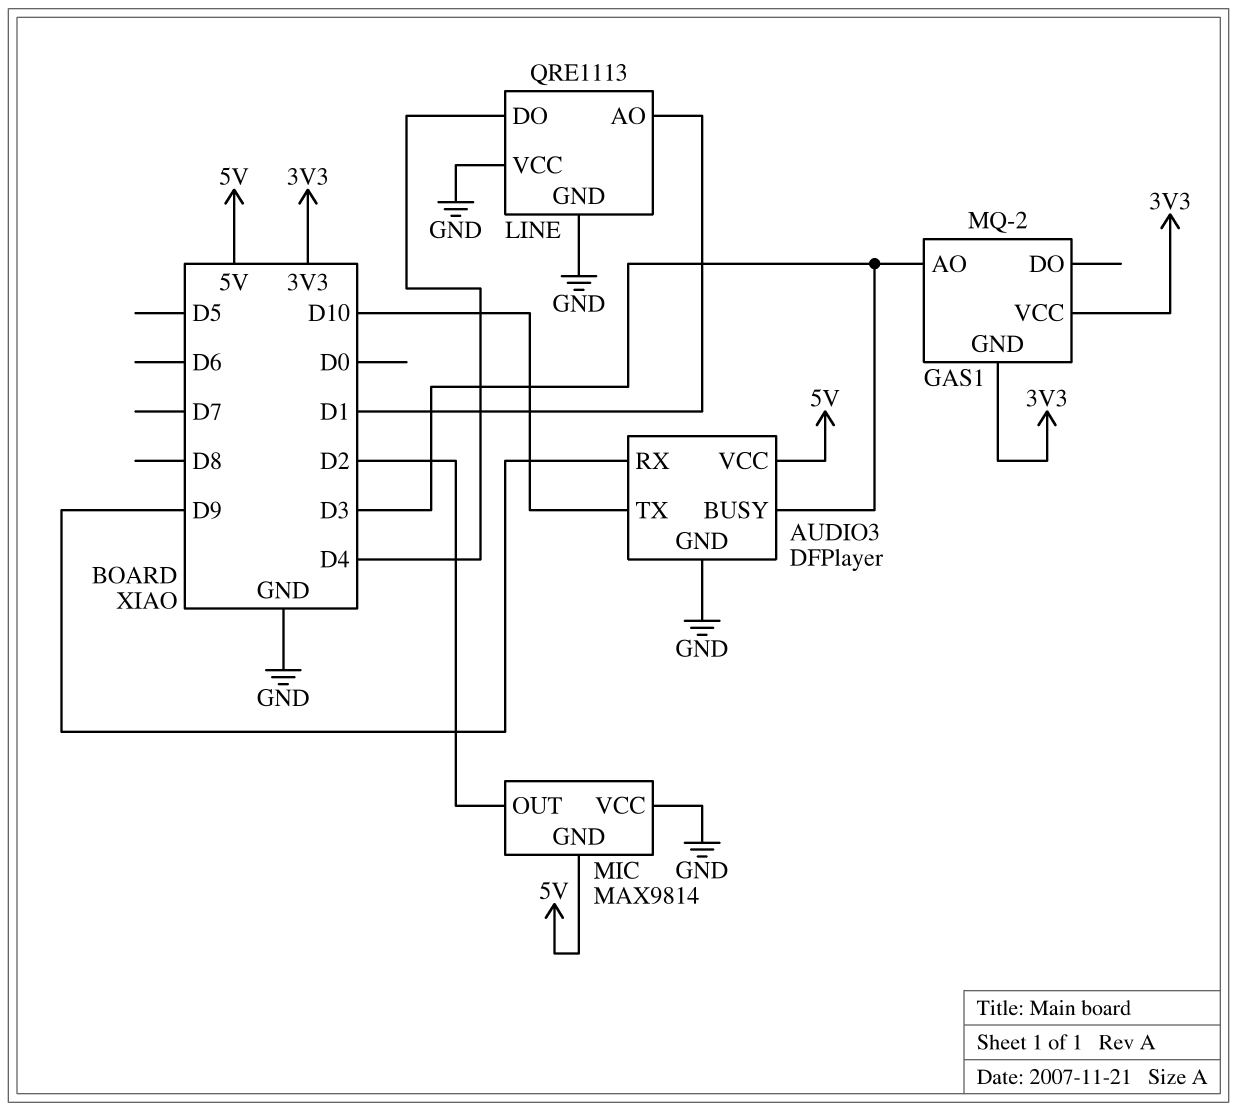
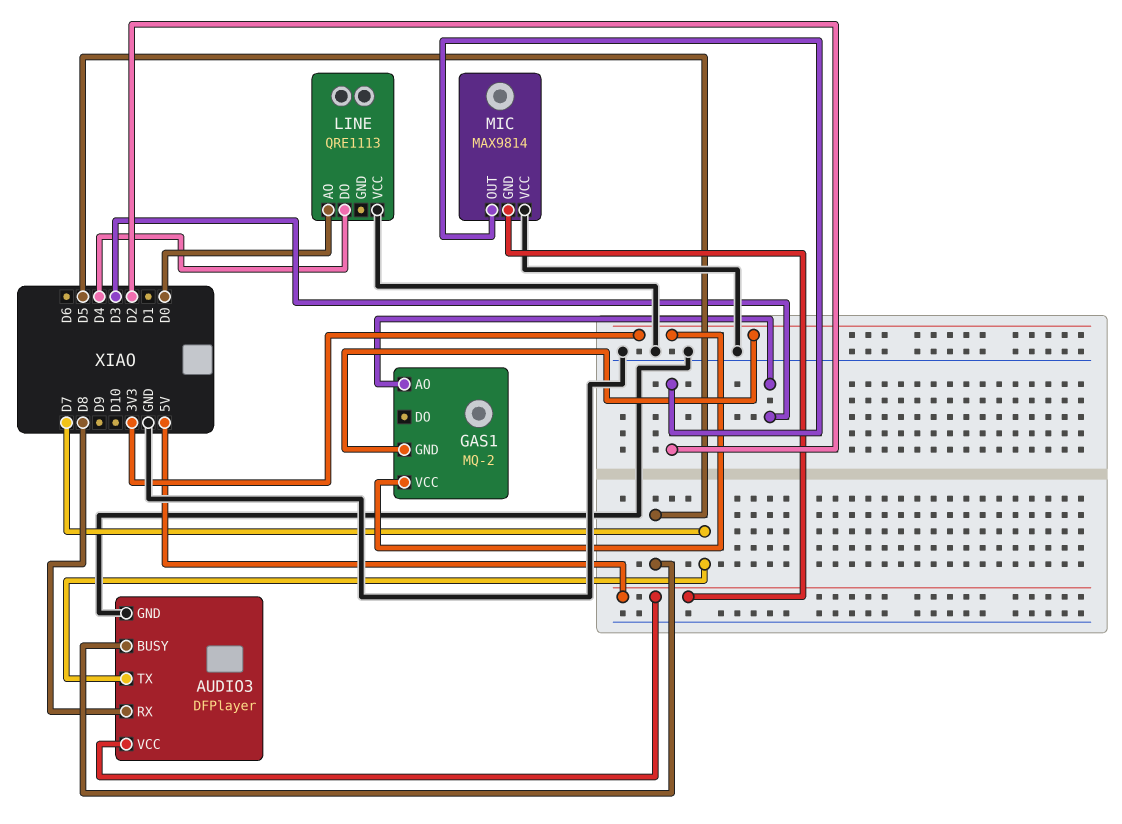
AUDIO3 pin BUSY: D3 -> D5
AUDIO3 pin RX: D9 -> D8
AUDIO3 pin TX: D10 -> D7
LINE pin AO: D1 -> D0
LINE pin GND: GND -> none

